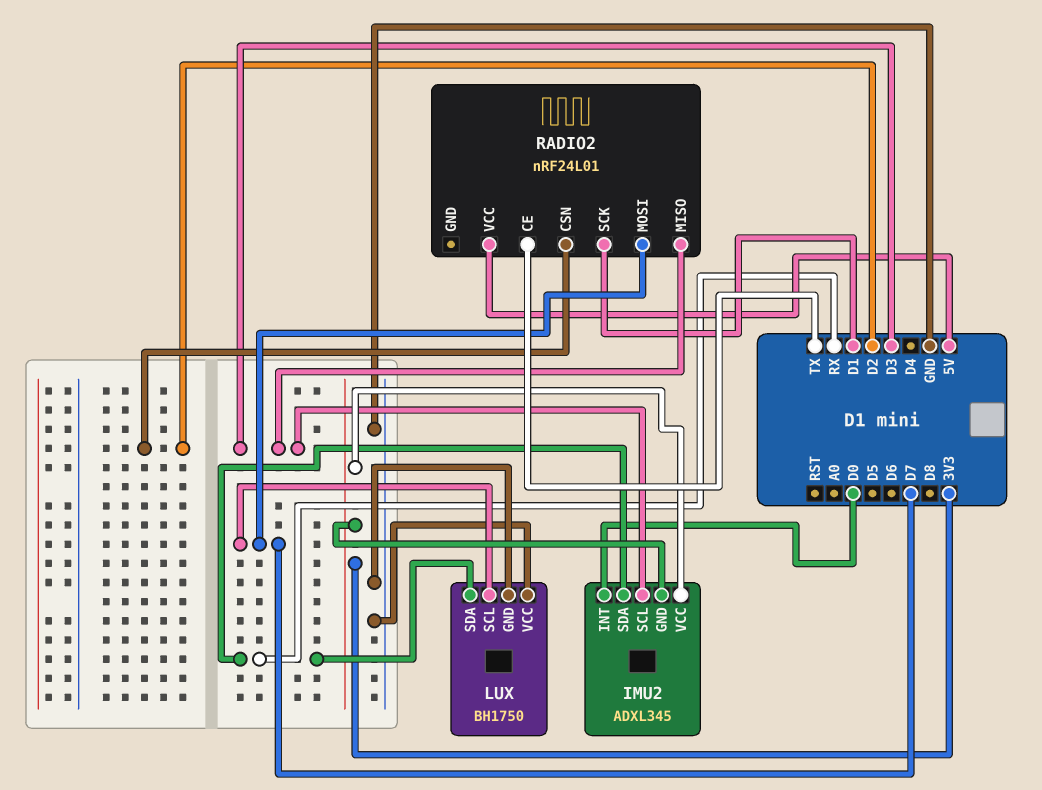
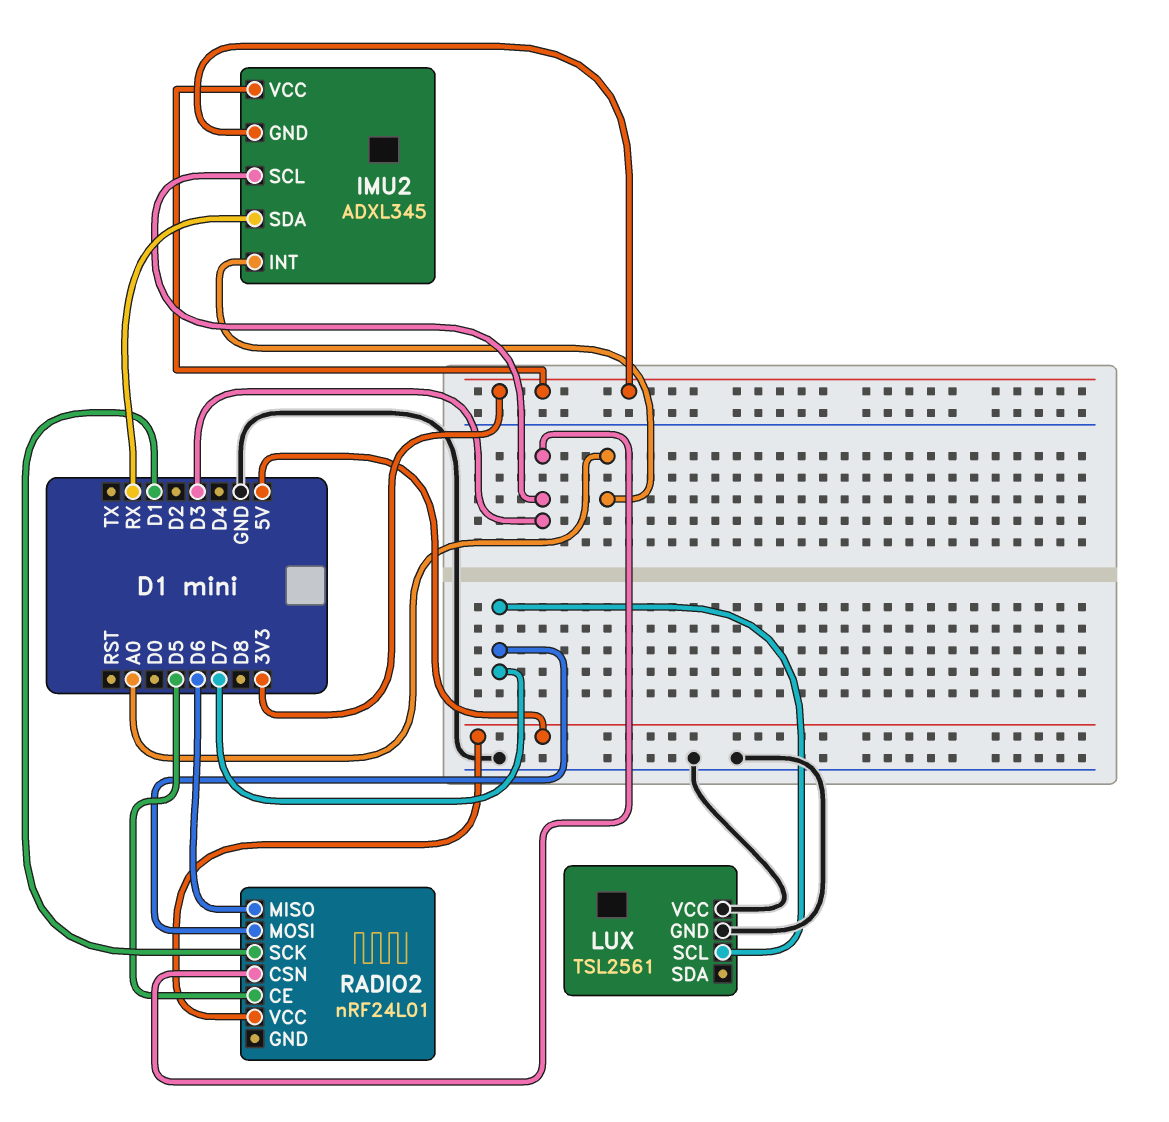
IMU2 pin INT: D0 -> A0
LUX: BH1750 -> TSL2561
LUX pin SDA: RX -> none
RADIO2 pin CE: TX -> D5
RADIO2 pin CSN: D2 -> D3
RADIO2 pin MISO: D3 -> D6

